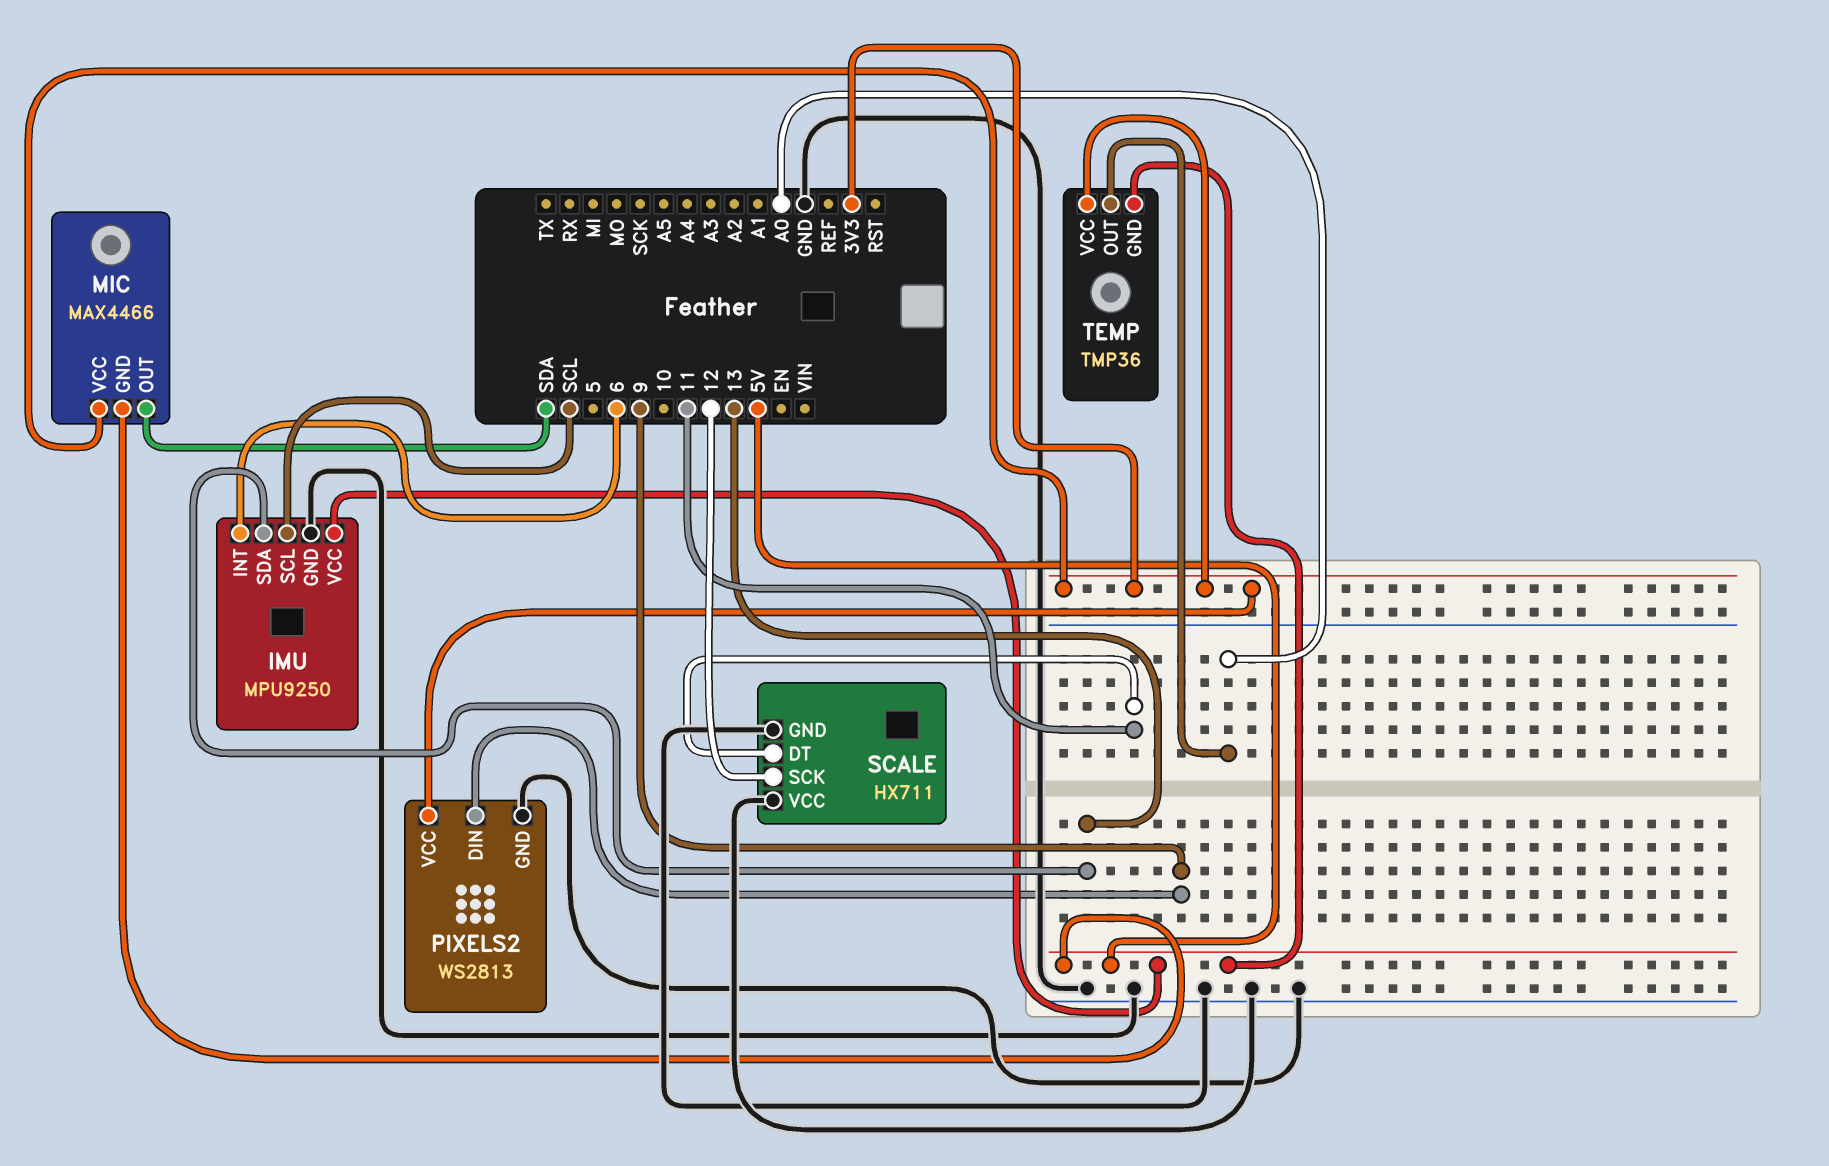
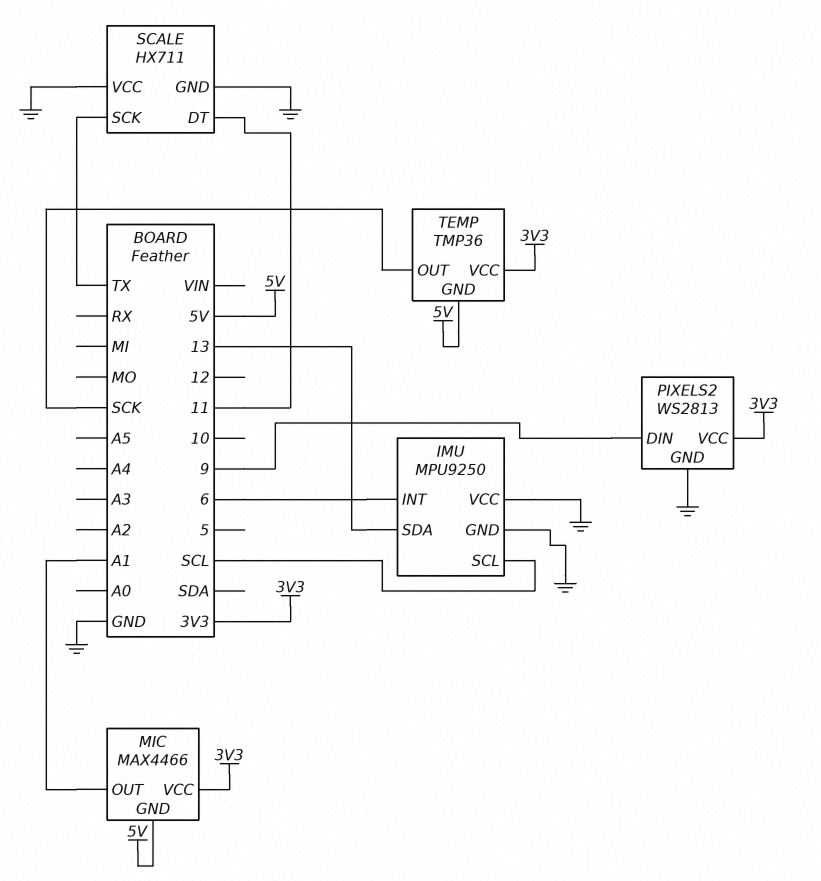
IMU pin VCC: 5V -> GND
MIC pin OUT: SDA -> A1
SCALE pin SCK: 12 -> TX
TEMP pin OUT: A0 -> SCK

